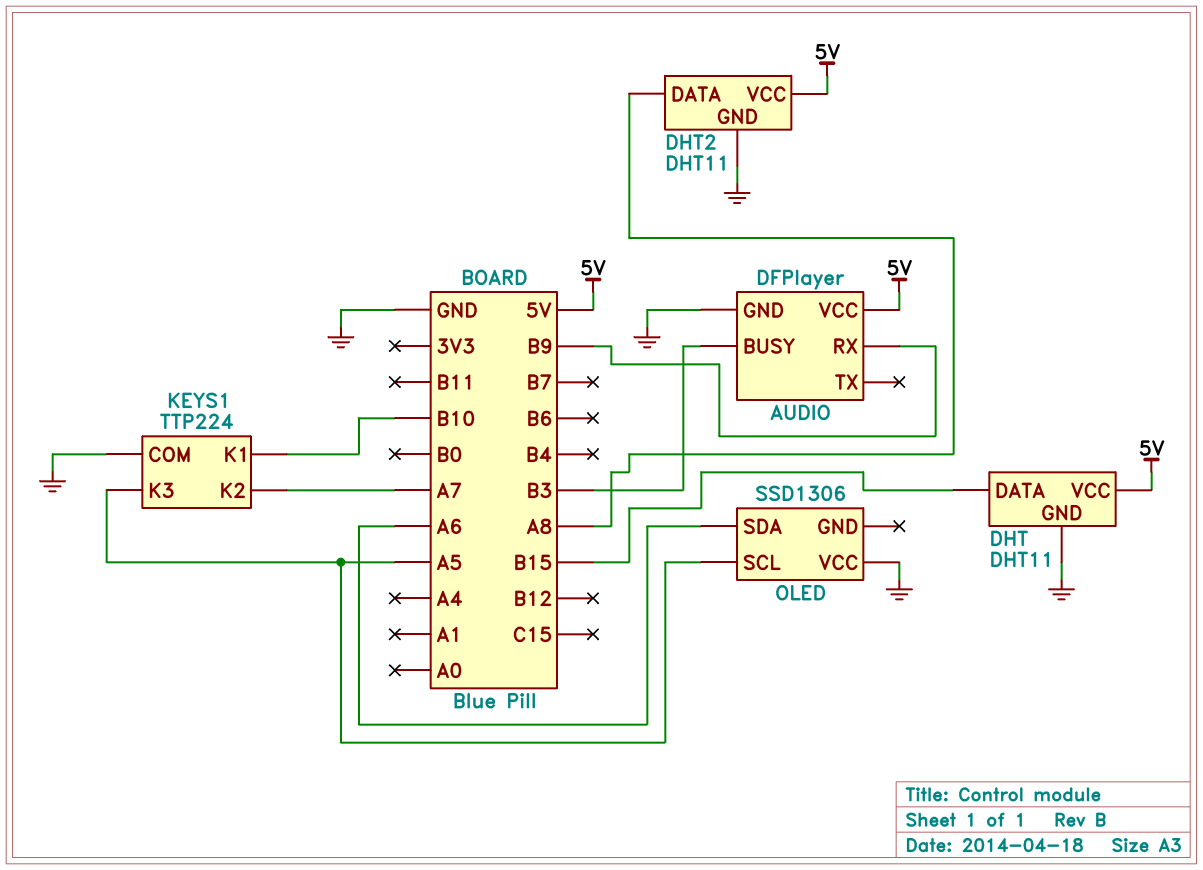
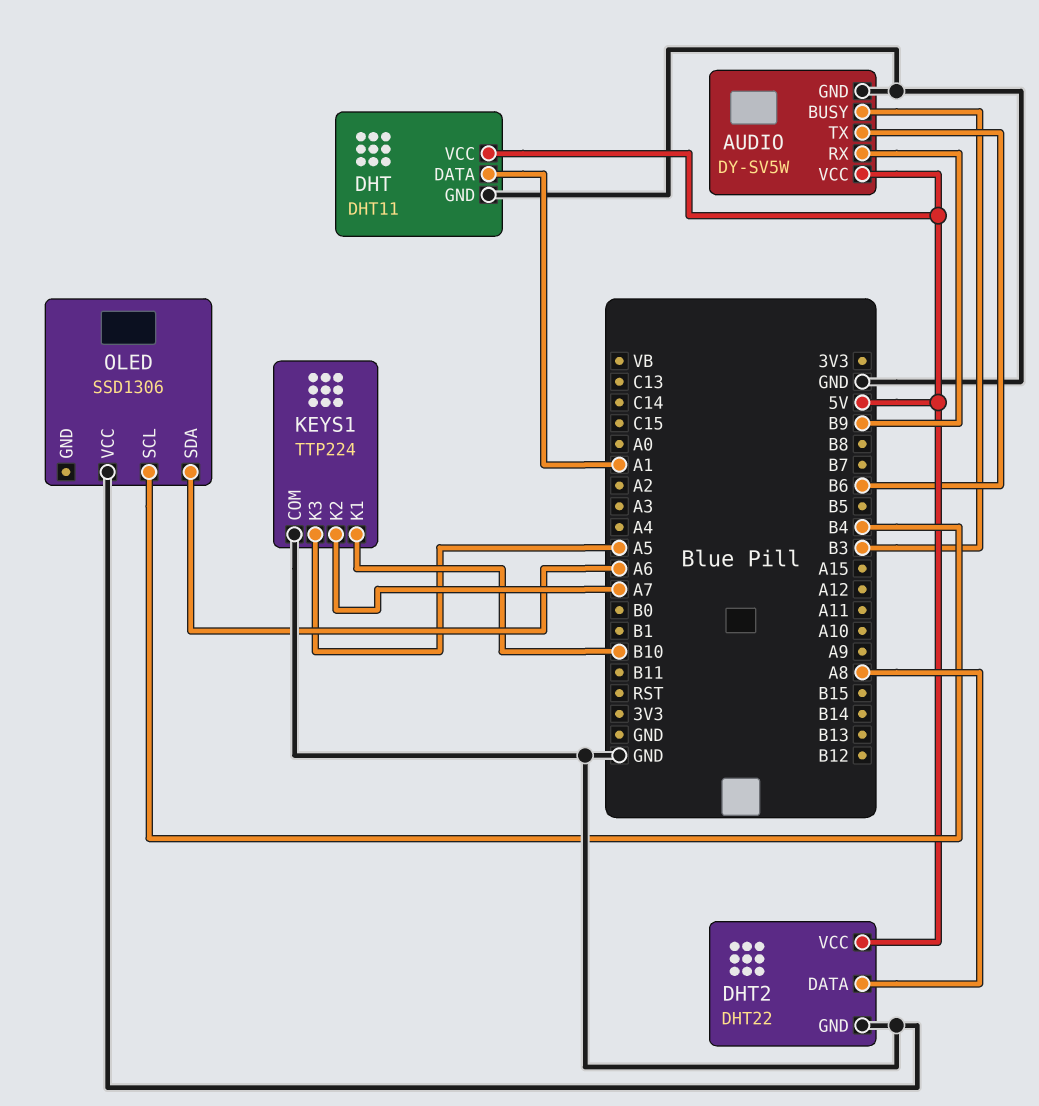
AUDIO: DFPlayer -> DY-SV5W
AUDIO pin TX: none -> B6
DHT pin DATA: B15 -> A1
DHT2: DHT11 -> DHT22
OLED pin SCL: A5 -> B4

